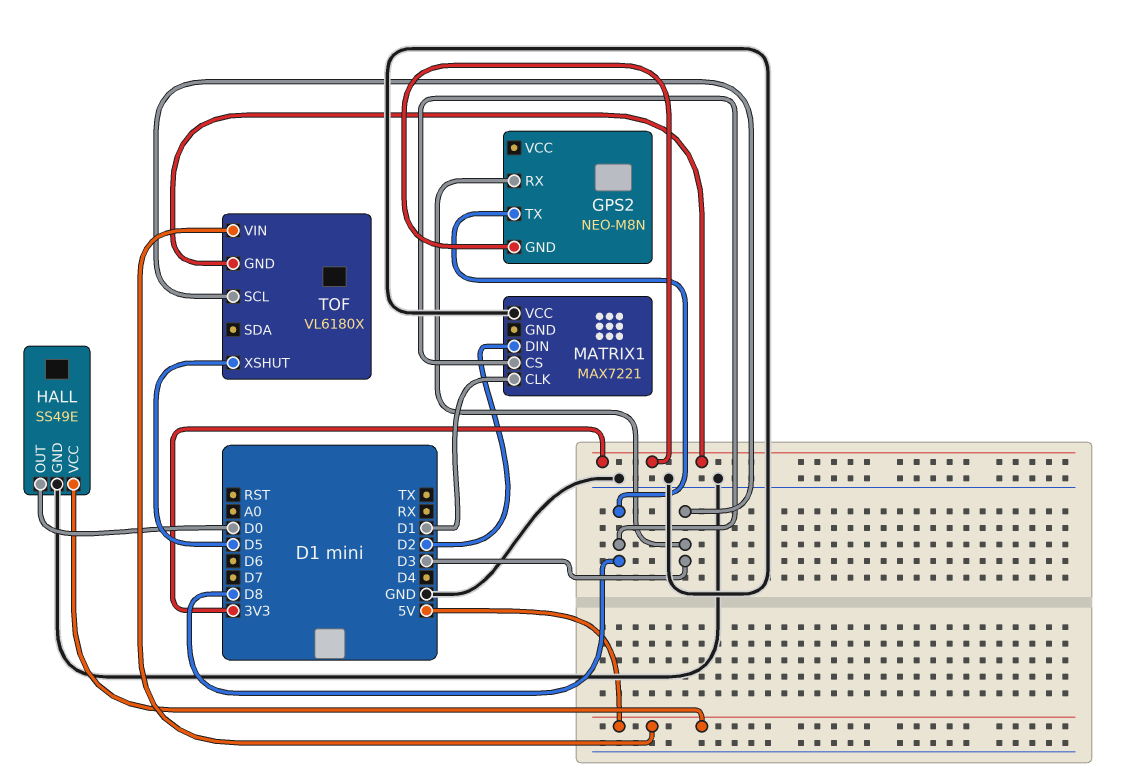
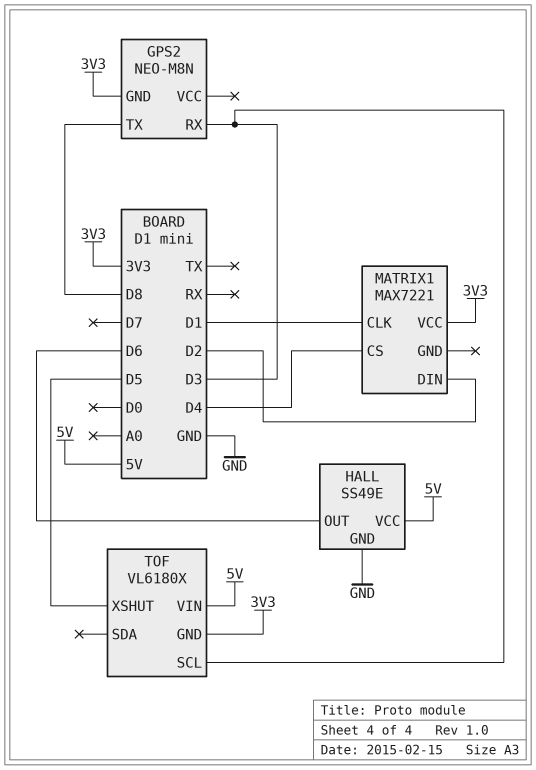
HALL pin OUT: D0 -> D6
MATRIX1 pin CS: D8 -> D4
MATRIX1 pin VCC: GND -> 3V3

